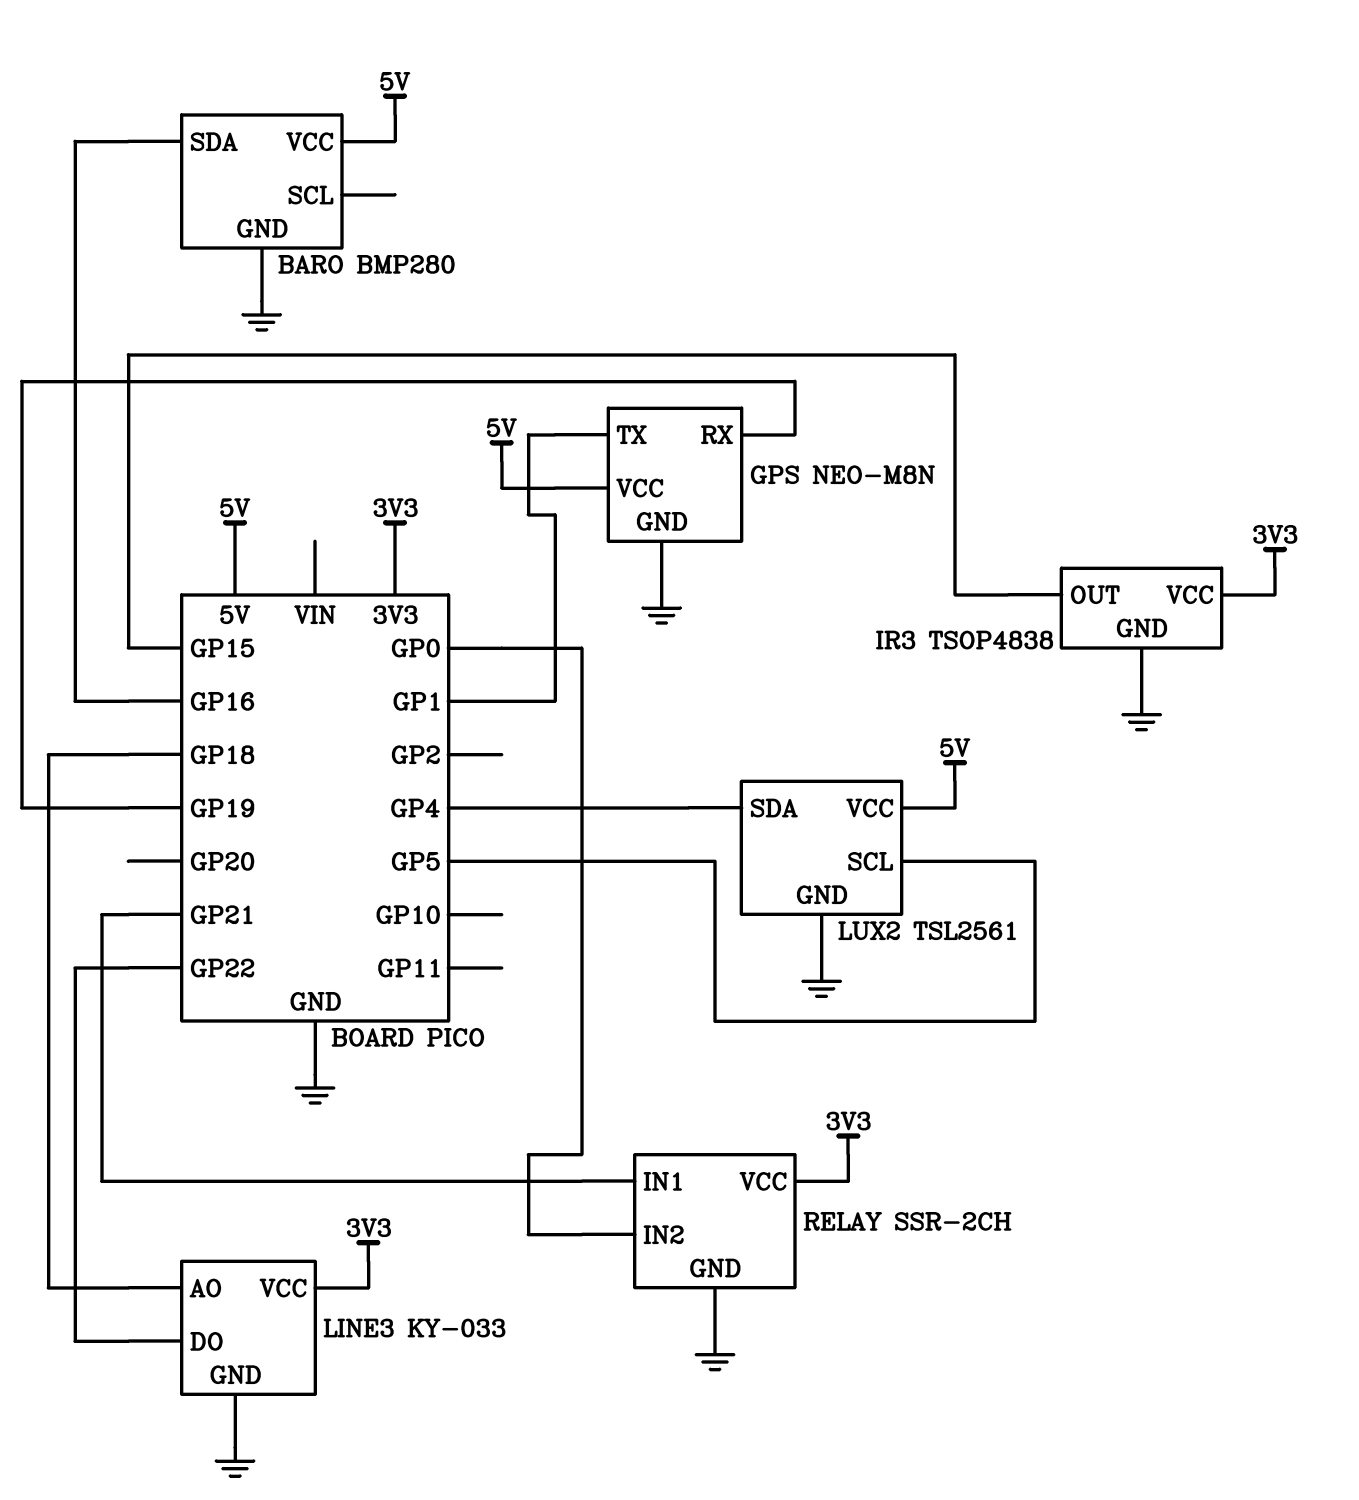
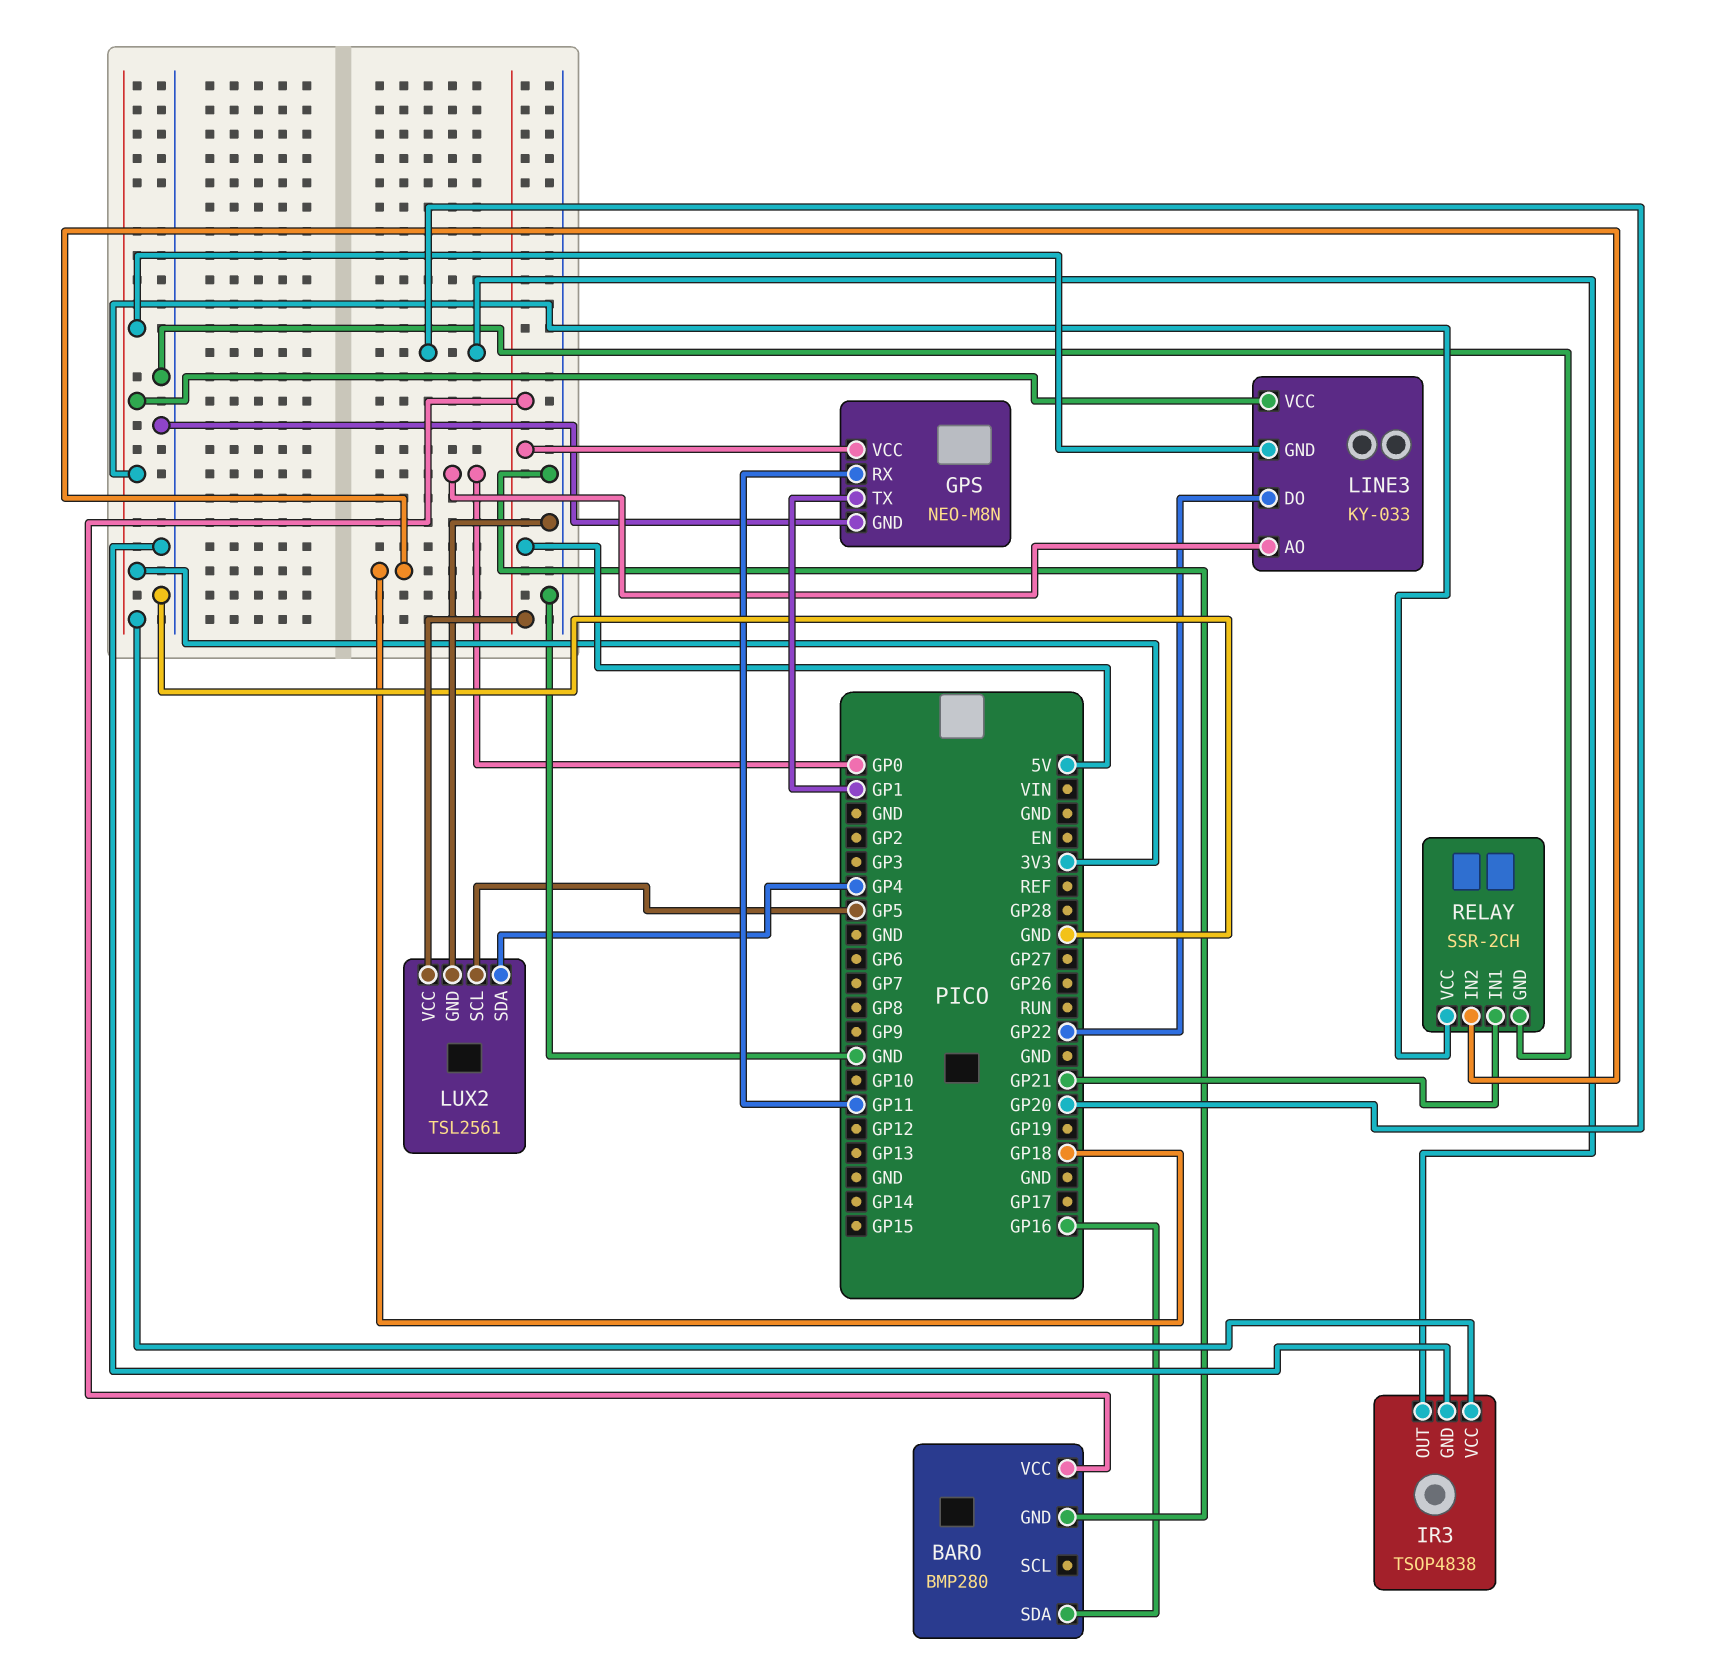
GPS pin RX: GP19 -> GP11
IR3 pin OUT: GP15 -> GP20
LINE3 pin AO: GP18 -> GP0
LINE3 pin GND: GND -> 3V3
RELAY pin IN2: GP0 -> GP18

